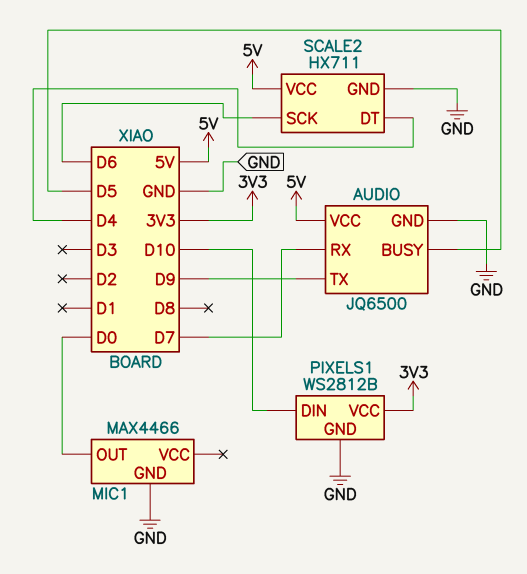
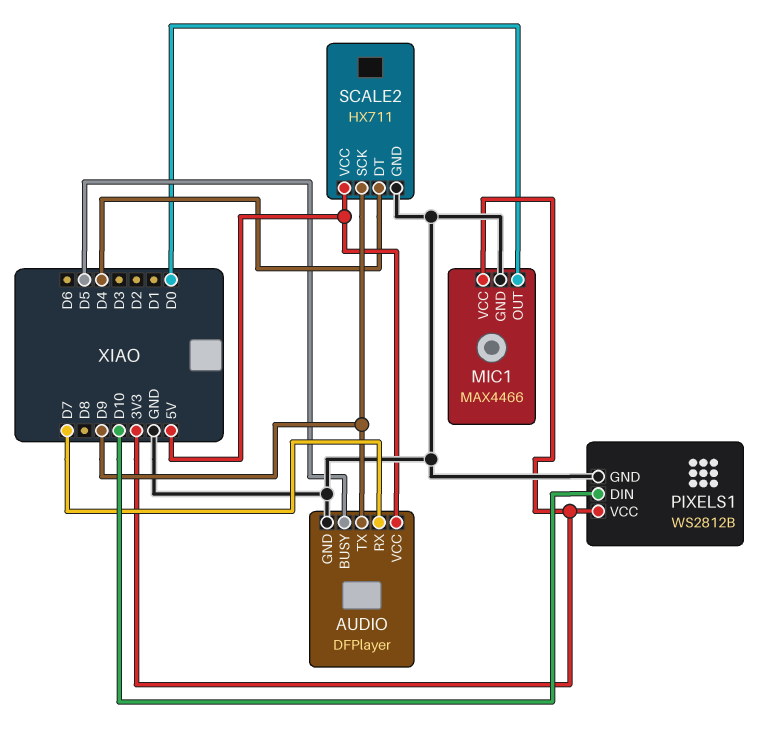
AUDIO: JQ6500 -> DFPlayer
MIC1 pin VCC: none -> 3V3
SCALE2 pin SCK: D6 -> D9

